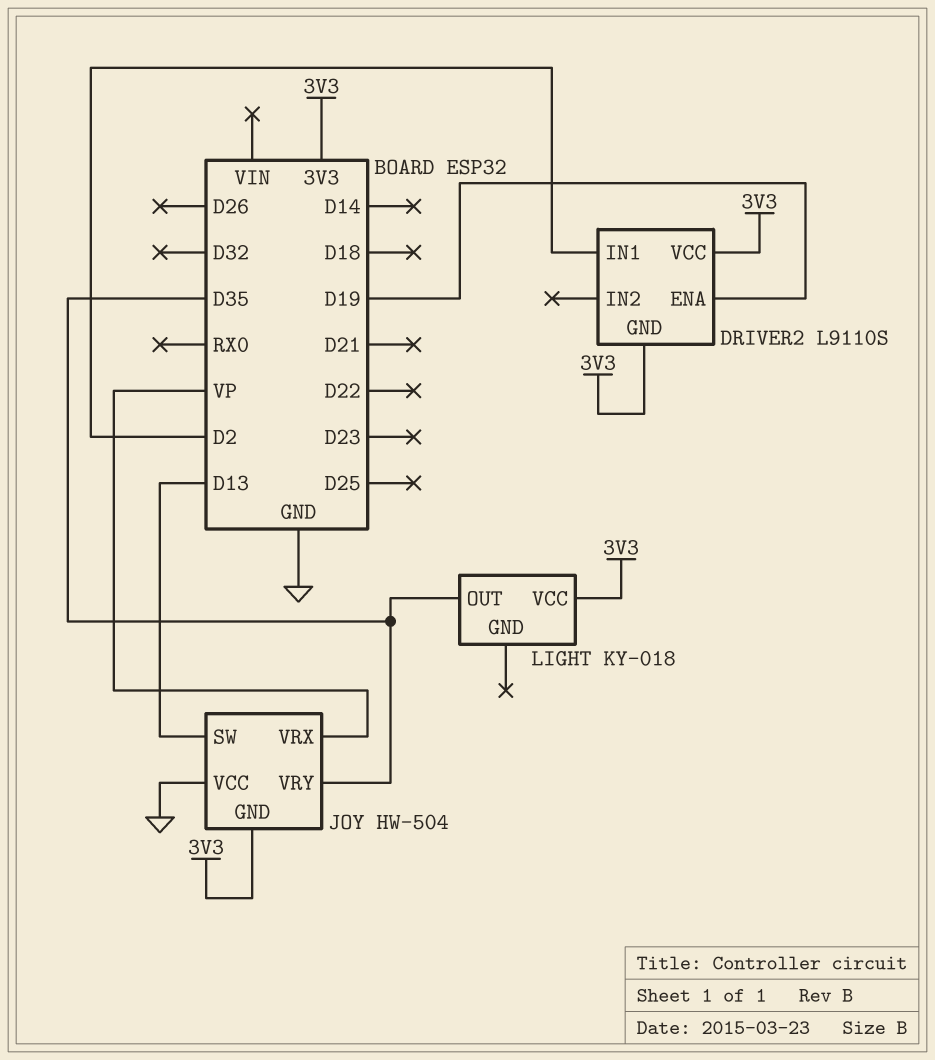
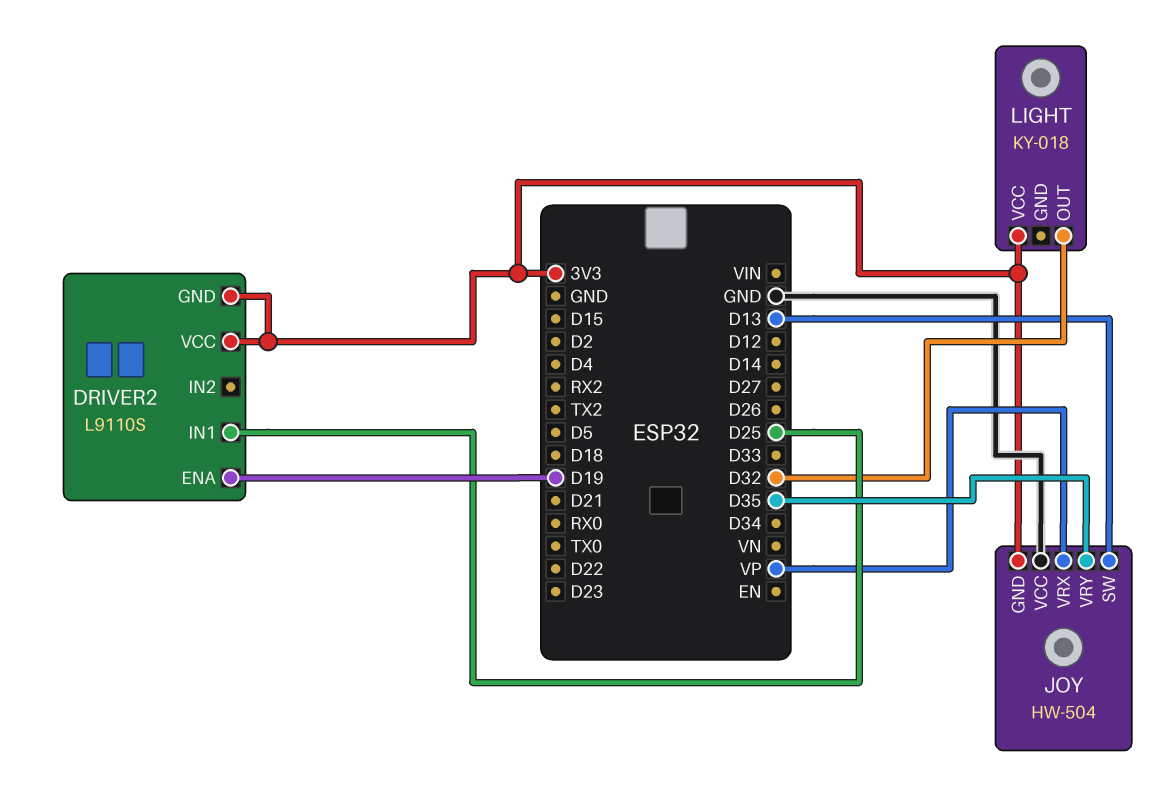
DRIVER2 pin IN1: D2 -> D25
LIGHT pin OUT: D35 -> D32

